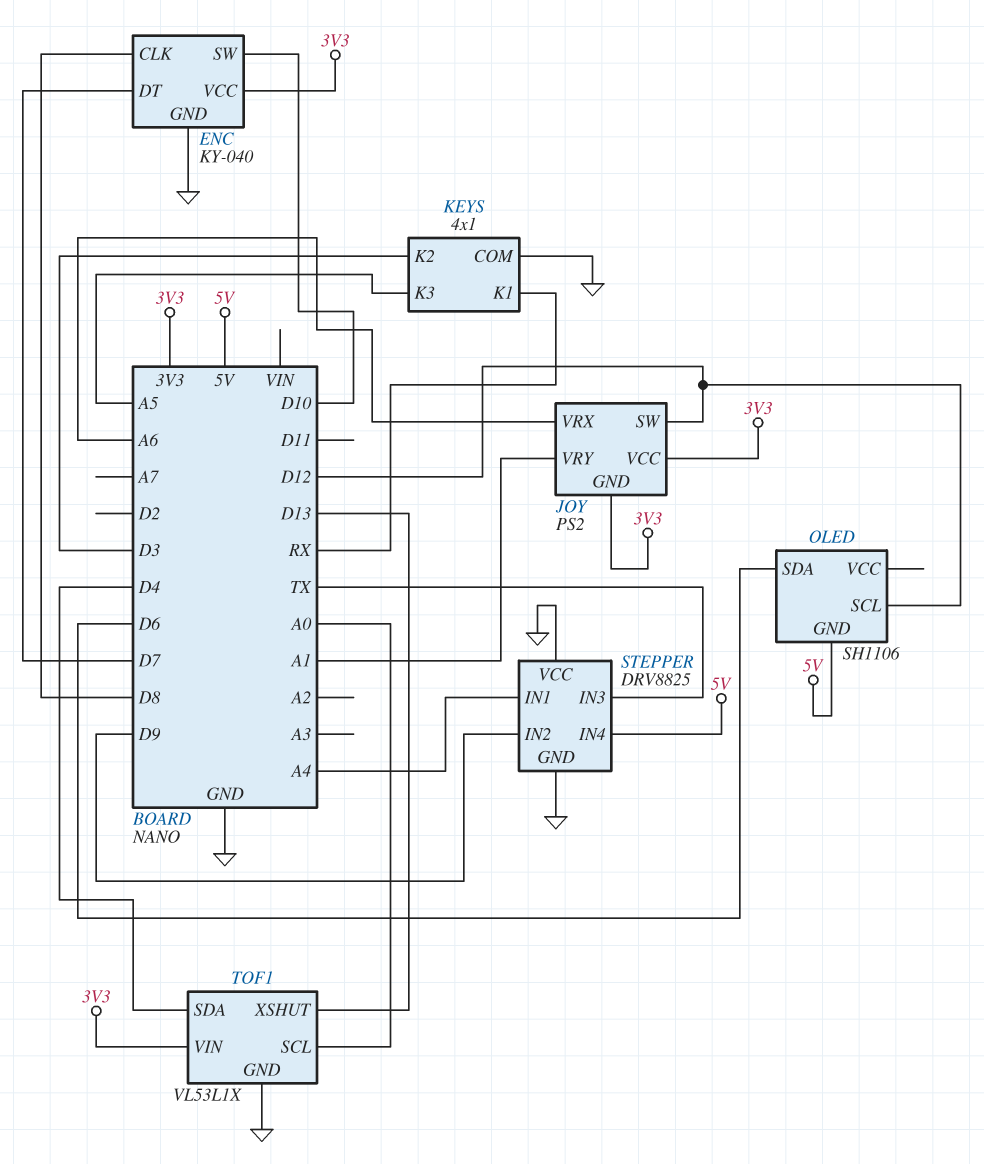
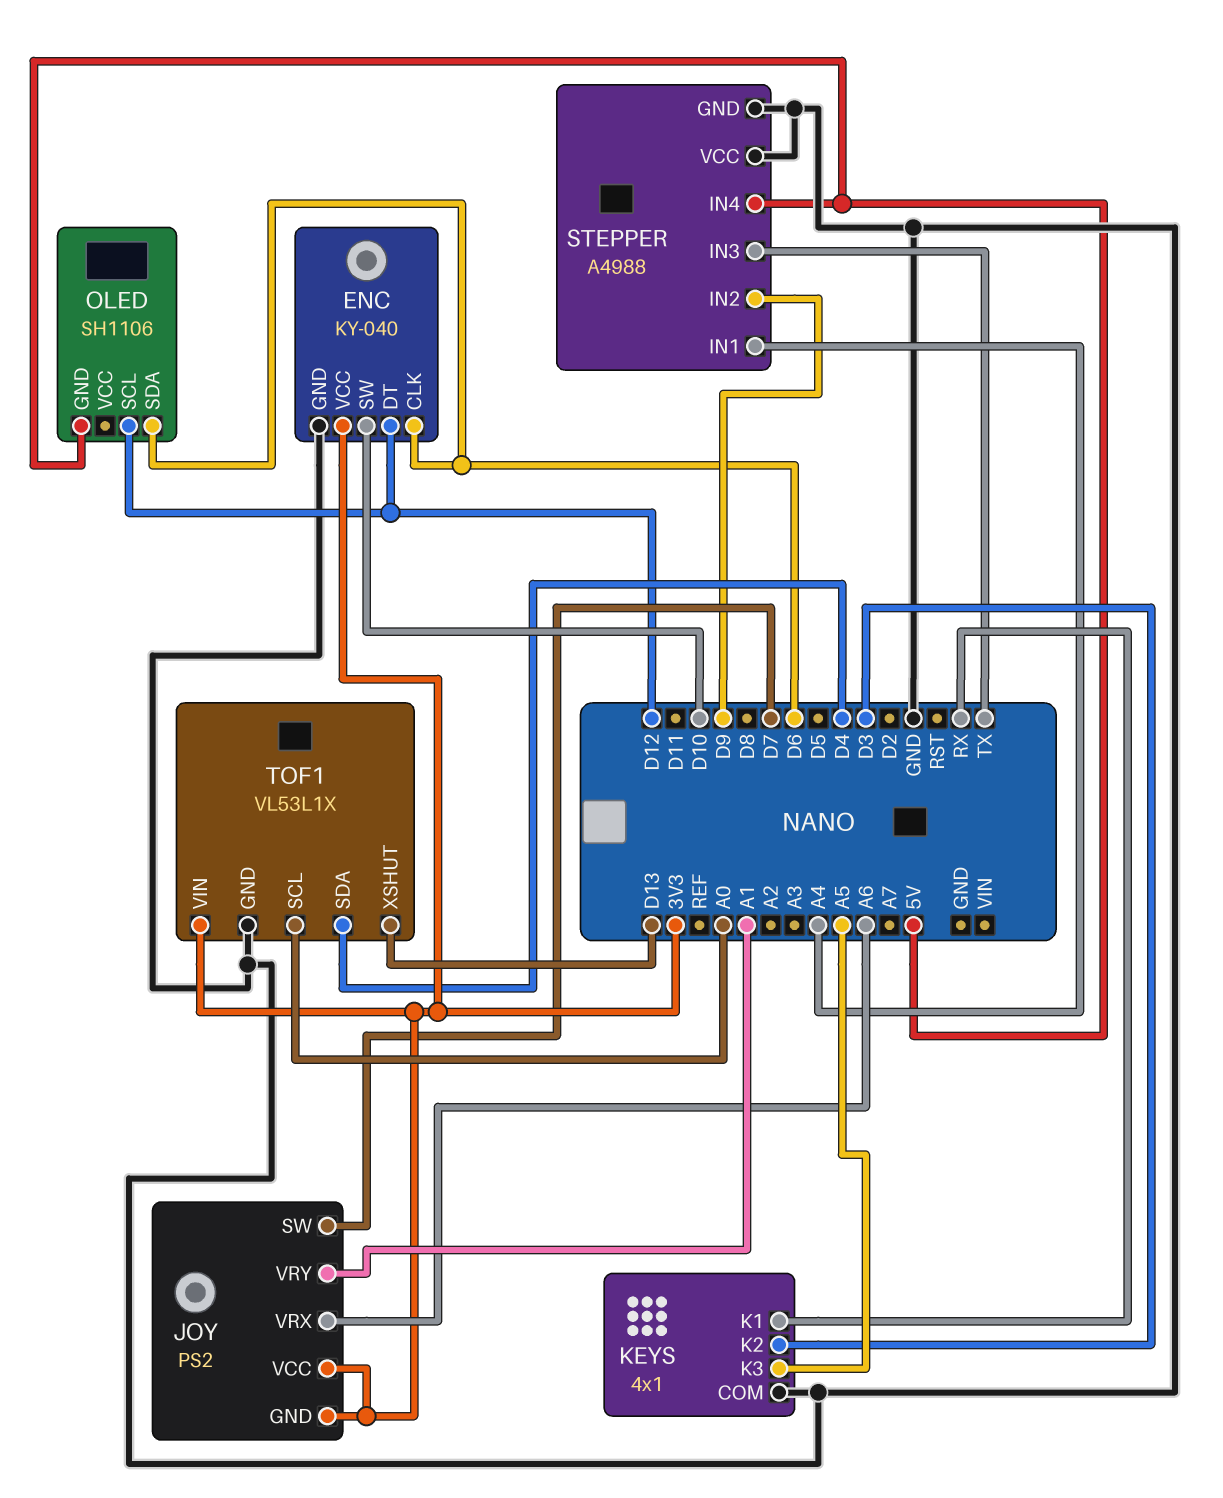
ENC pin CLK: D8 -> D6
ENC pin DT: D7 -> D12
JOY pin SW: D12 -> D7
STEPPER: DRV8825 -> A4988

